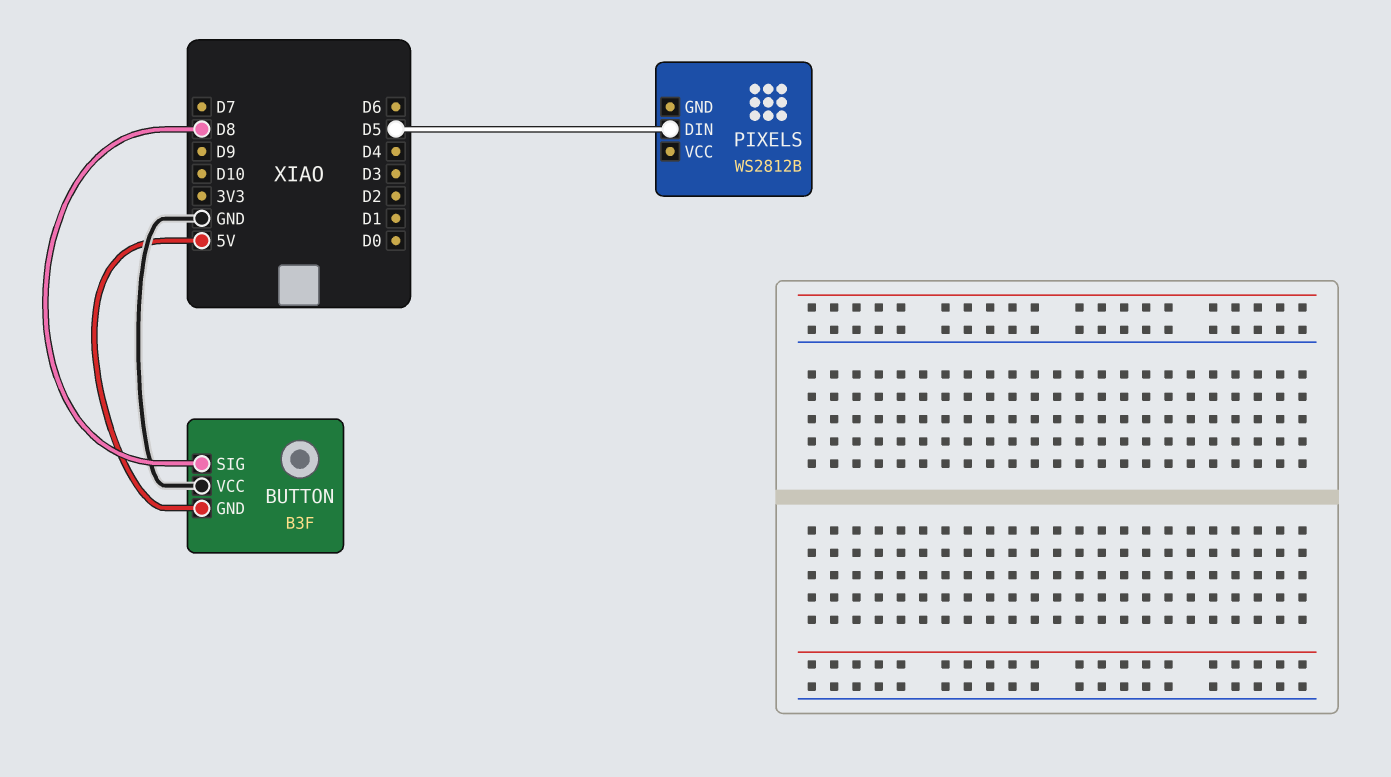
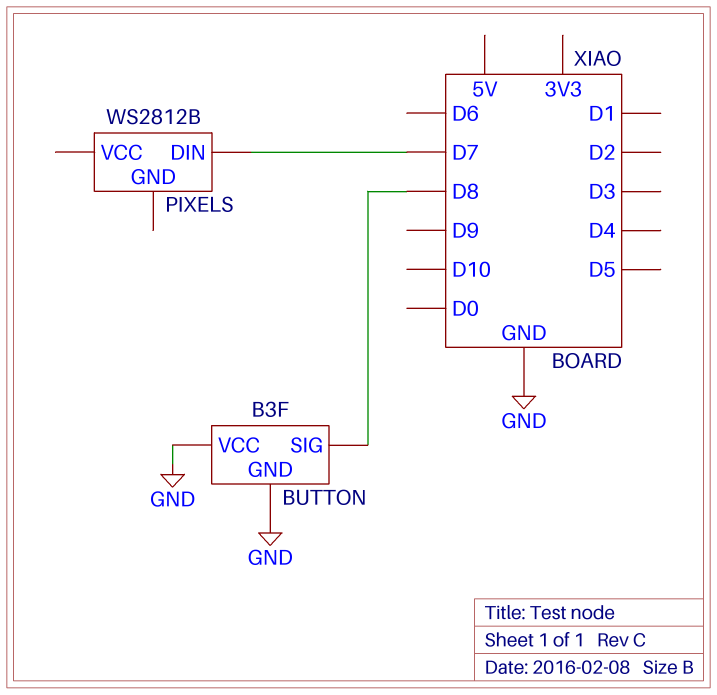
BUTTON pin GND: 5V -> GND
PIXELS pin DIN: D5 -> D7

